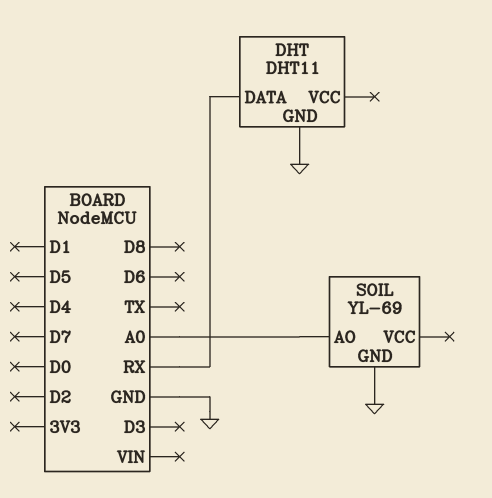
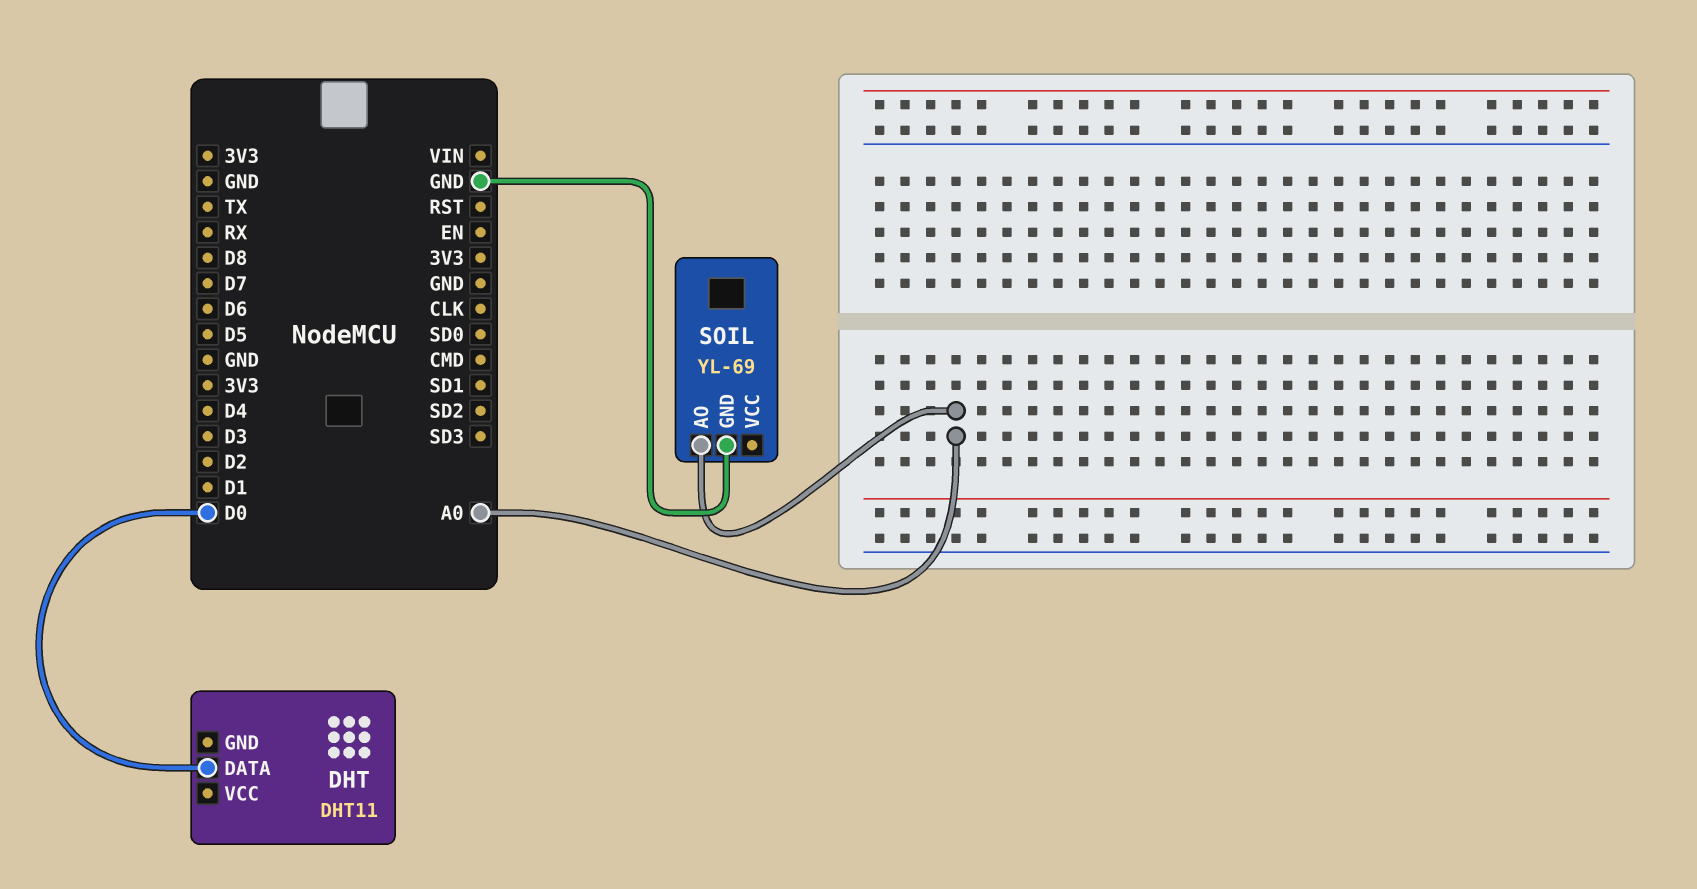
DHT pin DATA: RX -> D0
DHT pin GND: GND -> none

